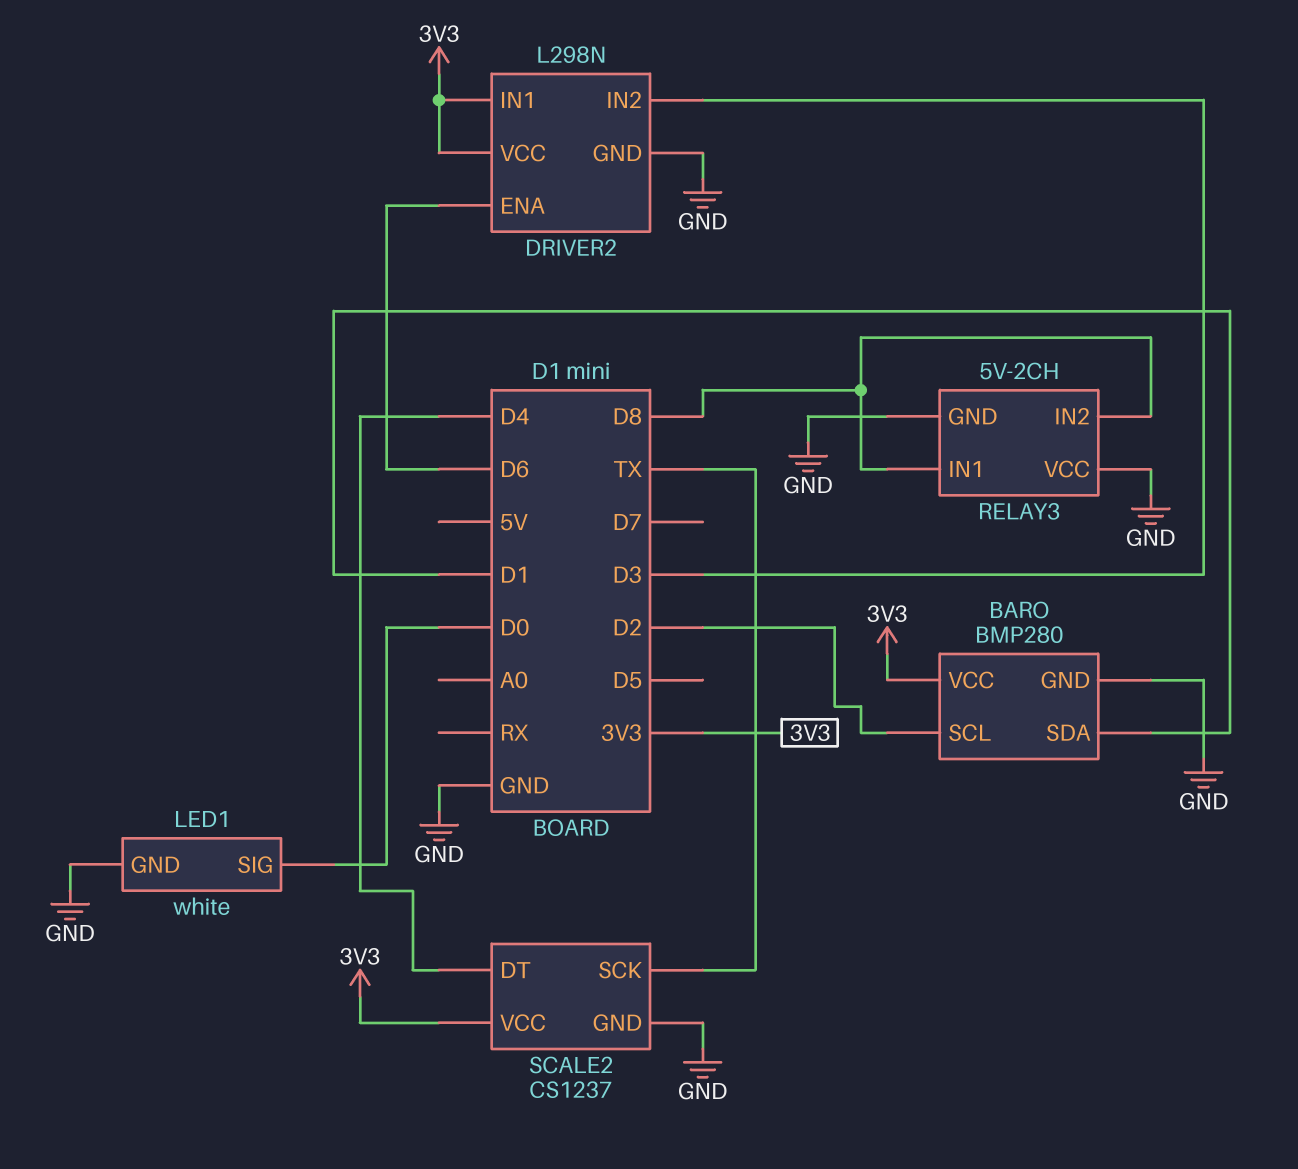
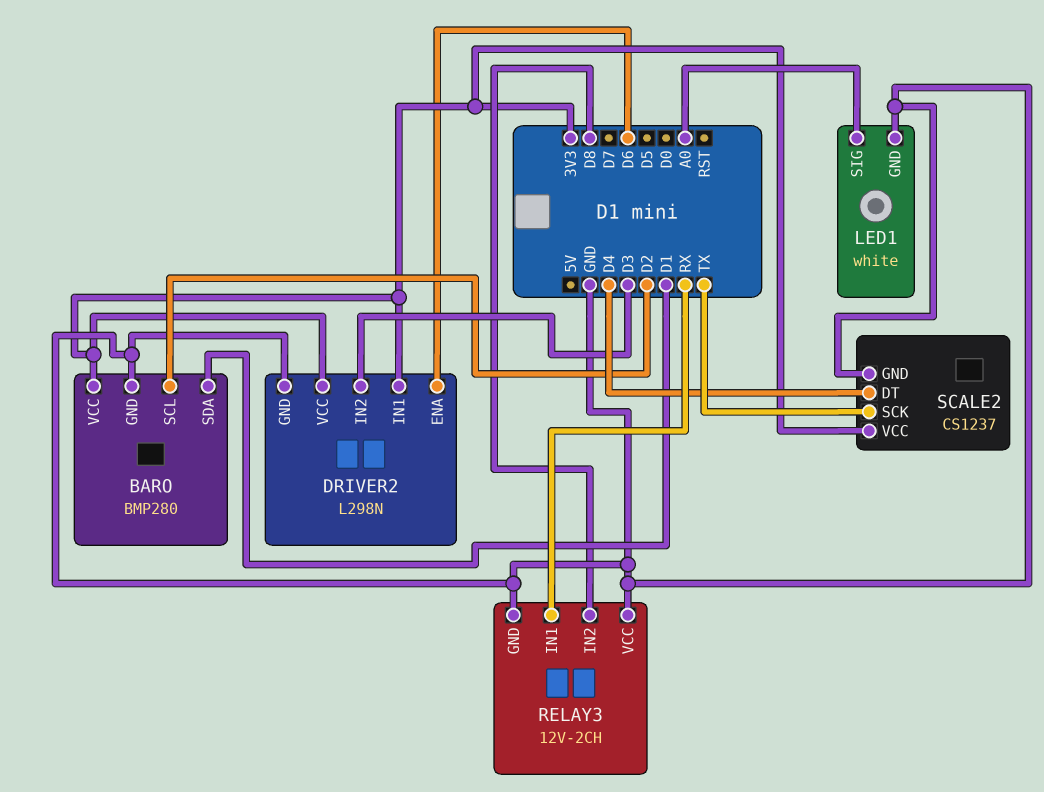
LED1 pin SIG: D0 -> A0
RELAY3: 5V-2CH -> 12V-2CH
RELAY3 pin IN1: D8 -> RX

